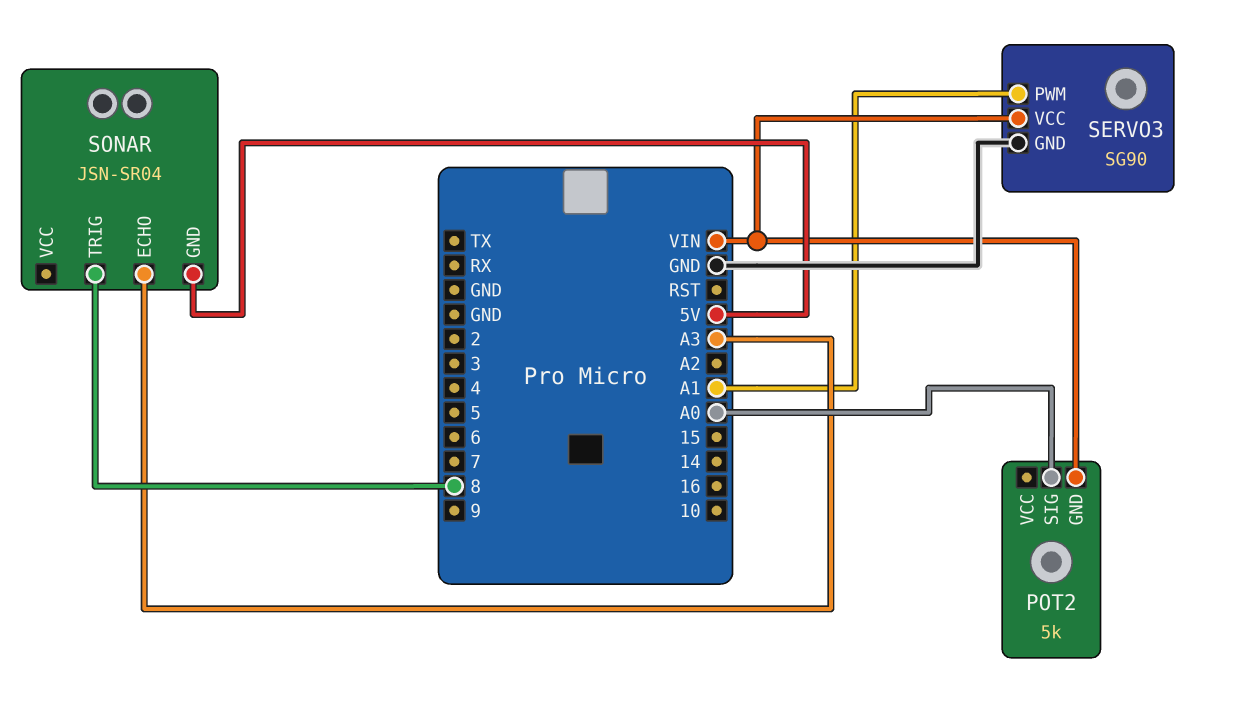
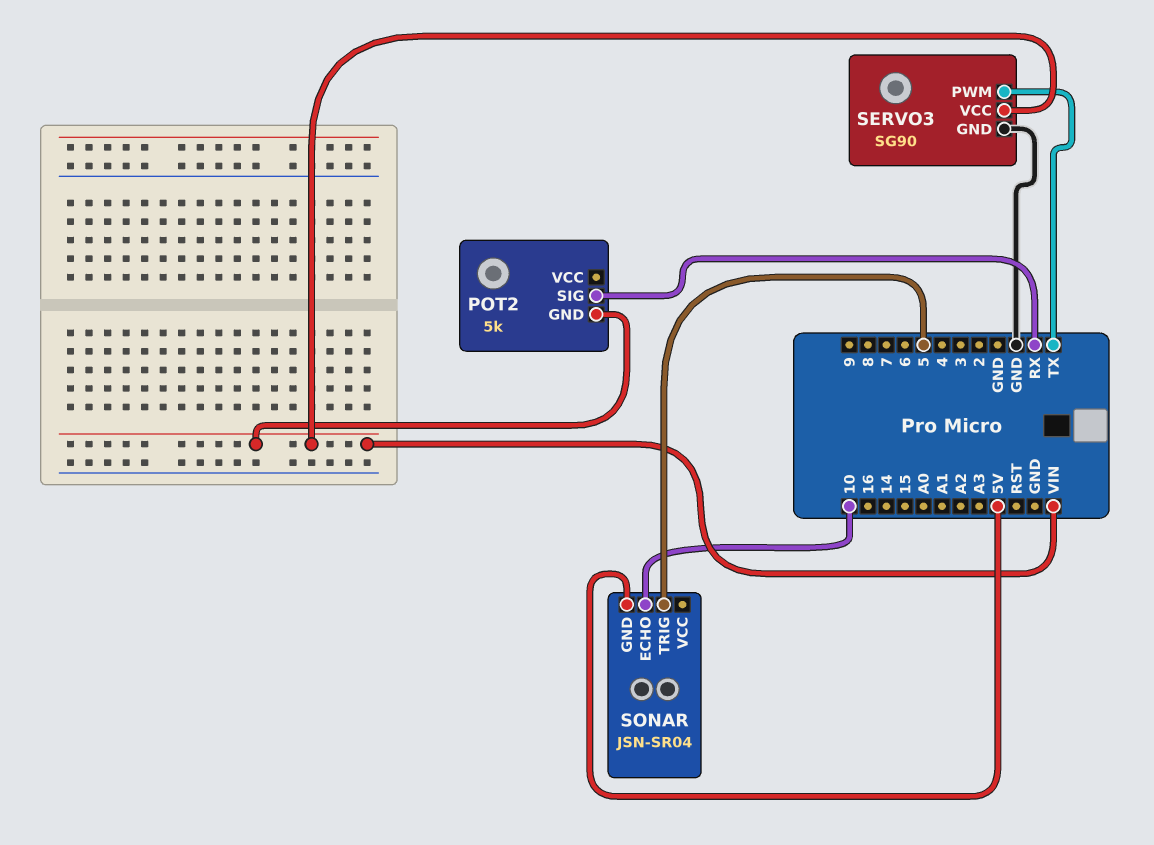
POT2 pin SIG: A0 -> RX
SERVO3 pin PWM: A1 -> TX
SONAR pin ECHO: A3 -> 10
SONAR pin TRIG: 8 -> 5

